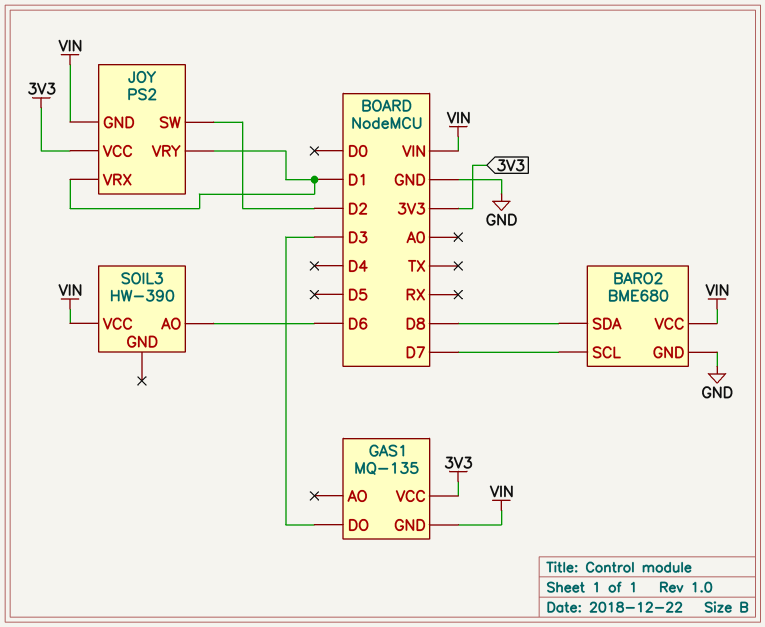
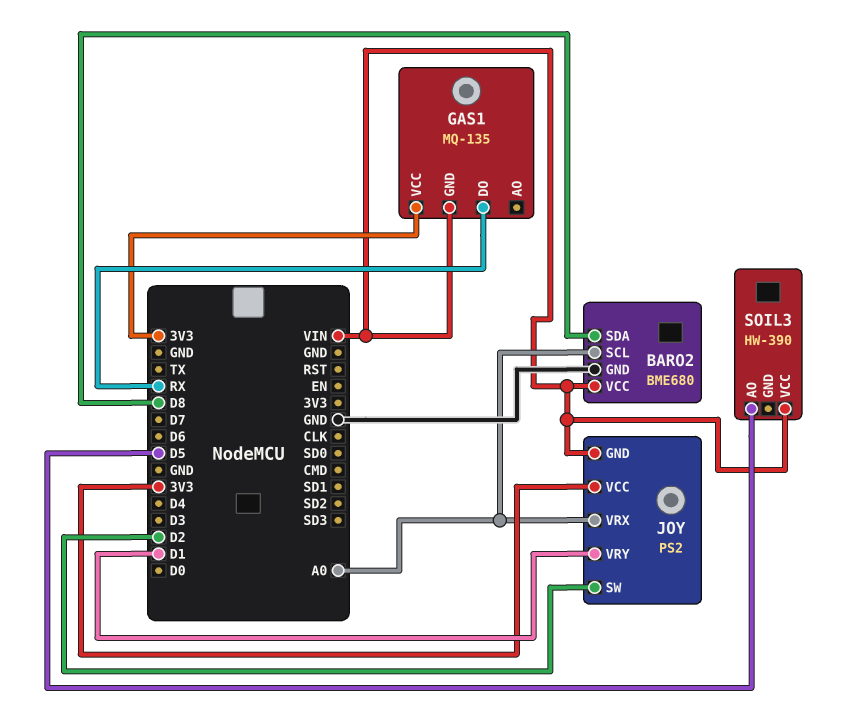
BARO2 pin SCL: D7 -> A0
GAS1 pin DO: D3 -> RX
JOY pin VRX: D1 -> A0
SOIL3 pin AO: D6 -> D5

